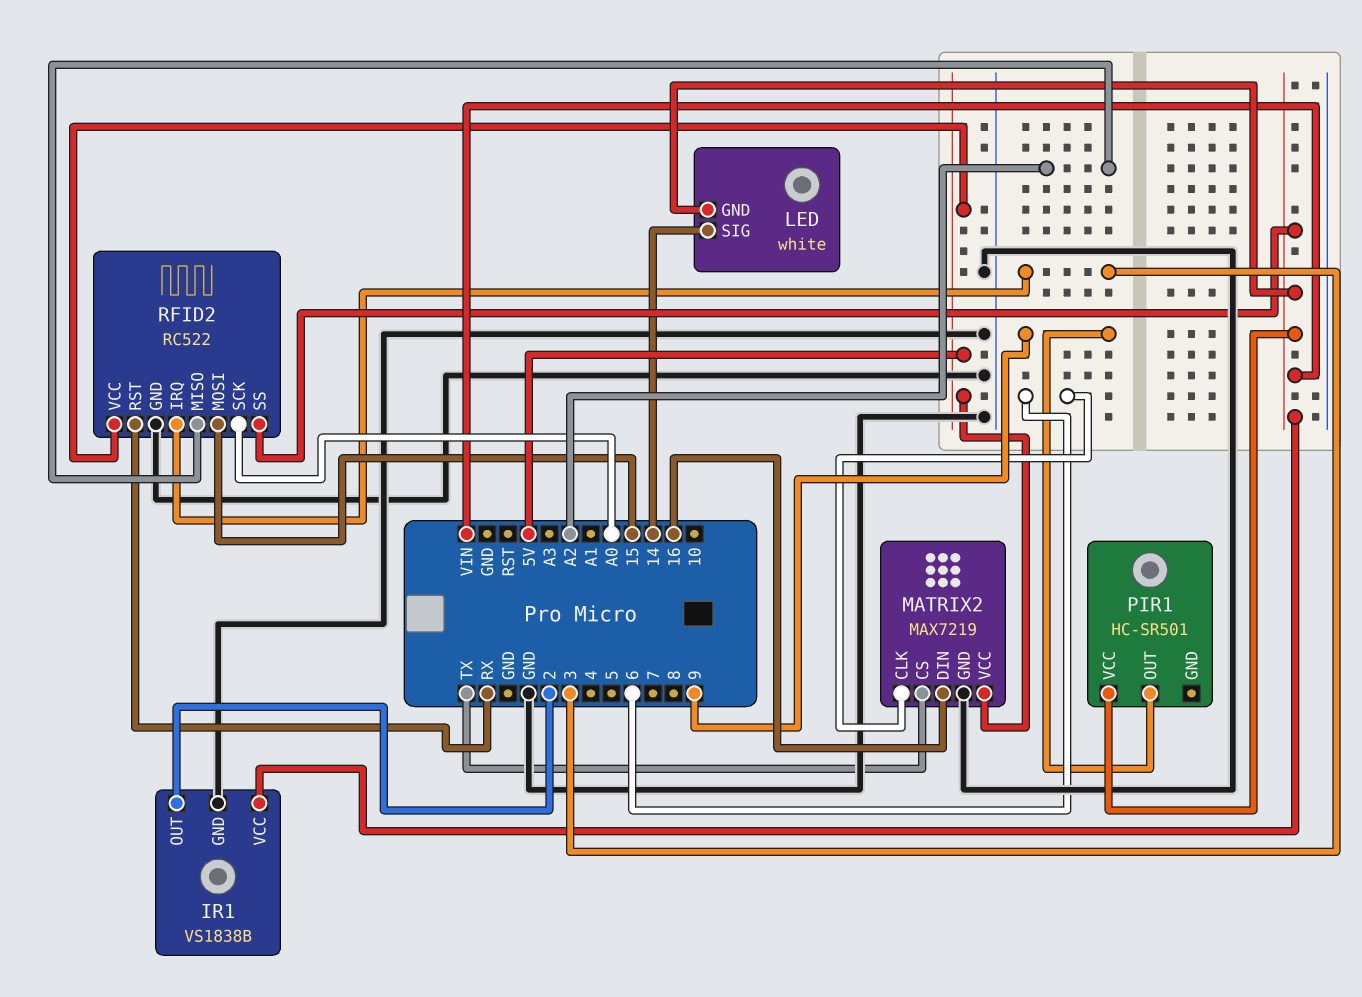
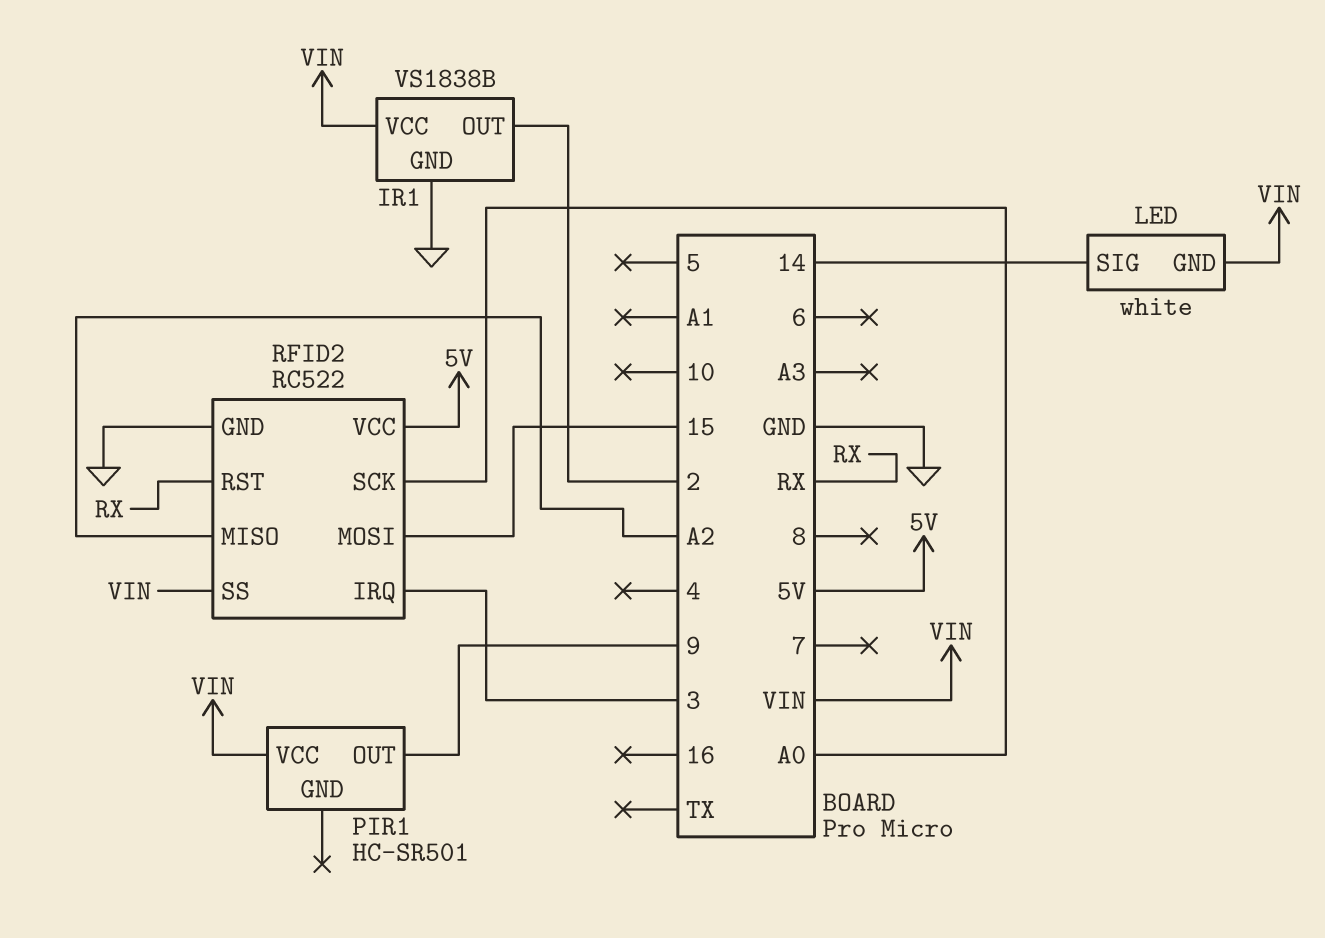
MATRIX2: MAX7219 -> none
MATRIX2 pin CLK: 6 -> none
MATRIX2 pin CS: TX -> none
MATRIX2 pin DIN: 16 -> none
MATRIX2 pin GND: GND -> none
MATRIX2 pin VCC: 5V -> none

